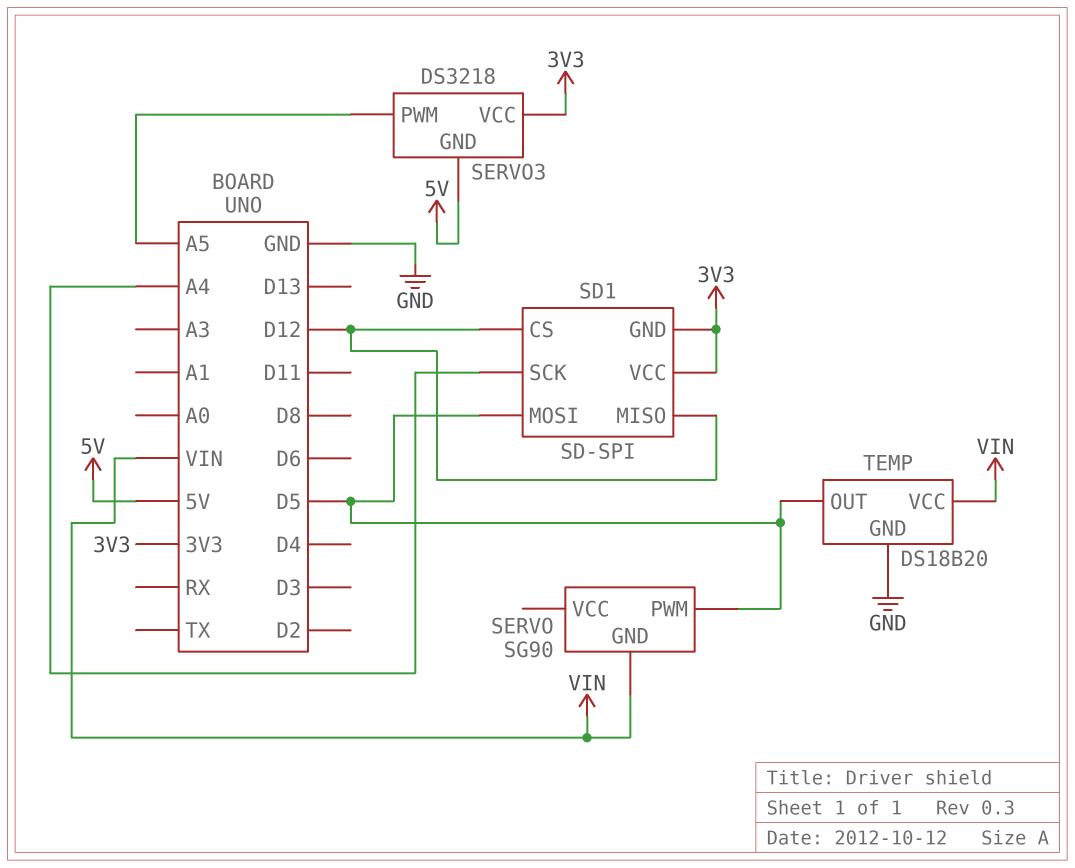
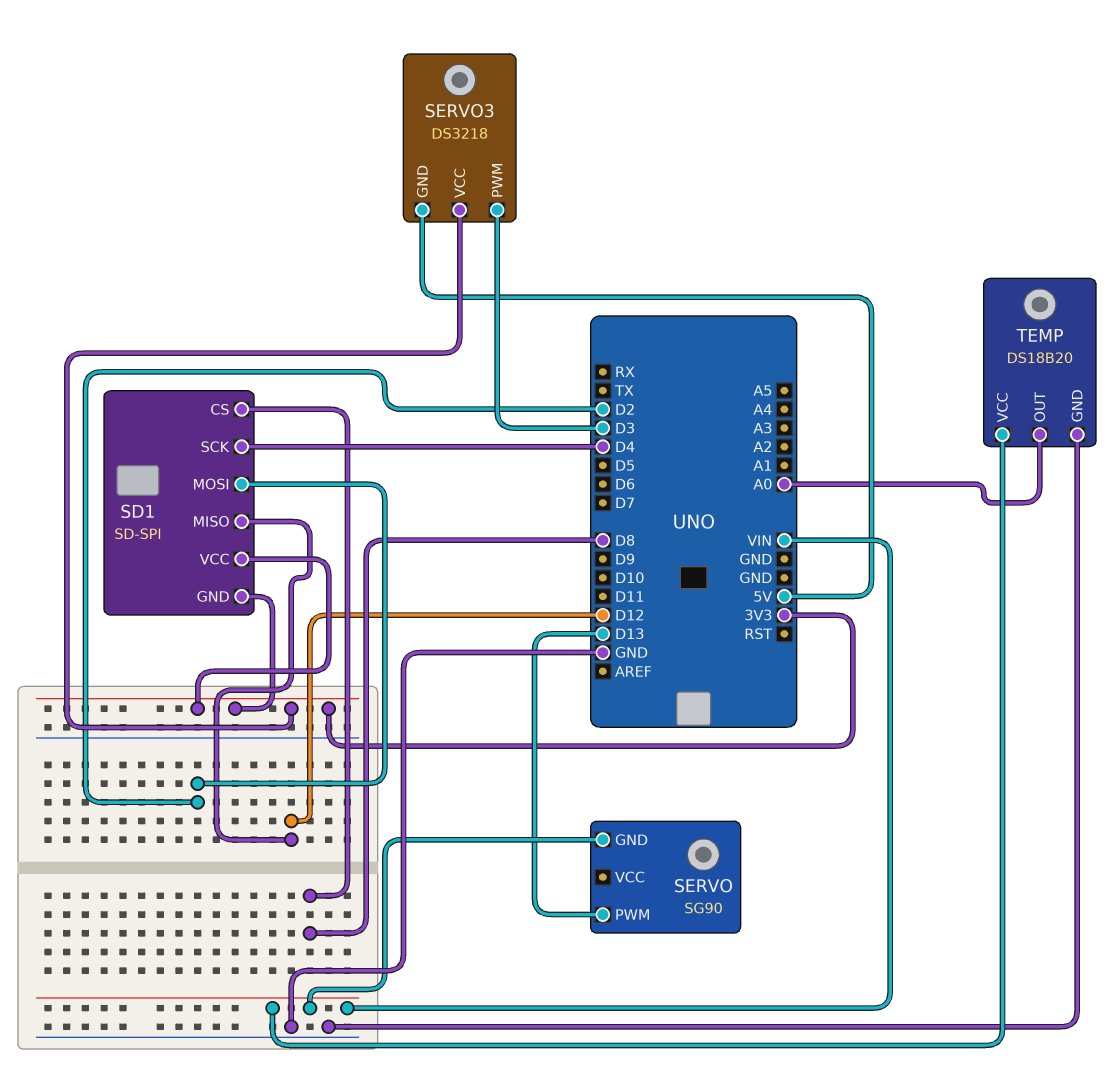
SD1 pin CS: D12 -> D8
SD1 pin MOSI: D5 -> D2
SD1 pin SCK: A4 -> D4
SERVO pin PWM: D5 -> D13
SERVO3 pin PWM: A5 -> D3
TEMP pin OUT: D5 -> A0

